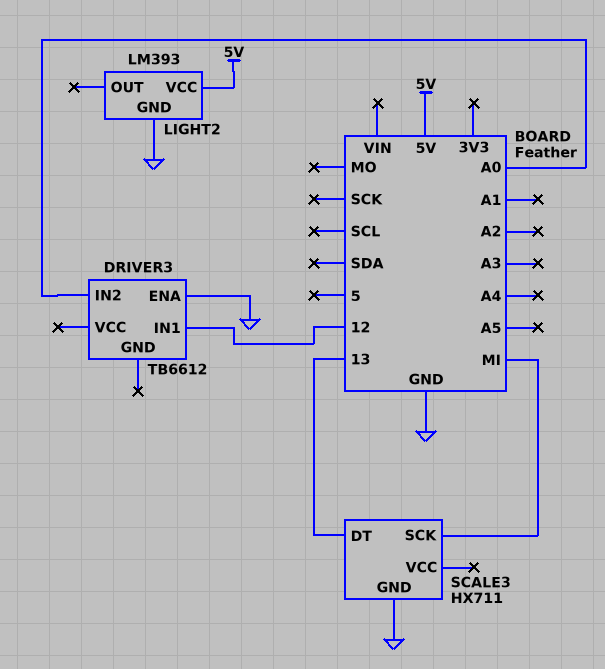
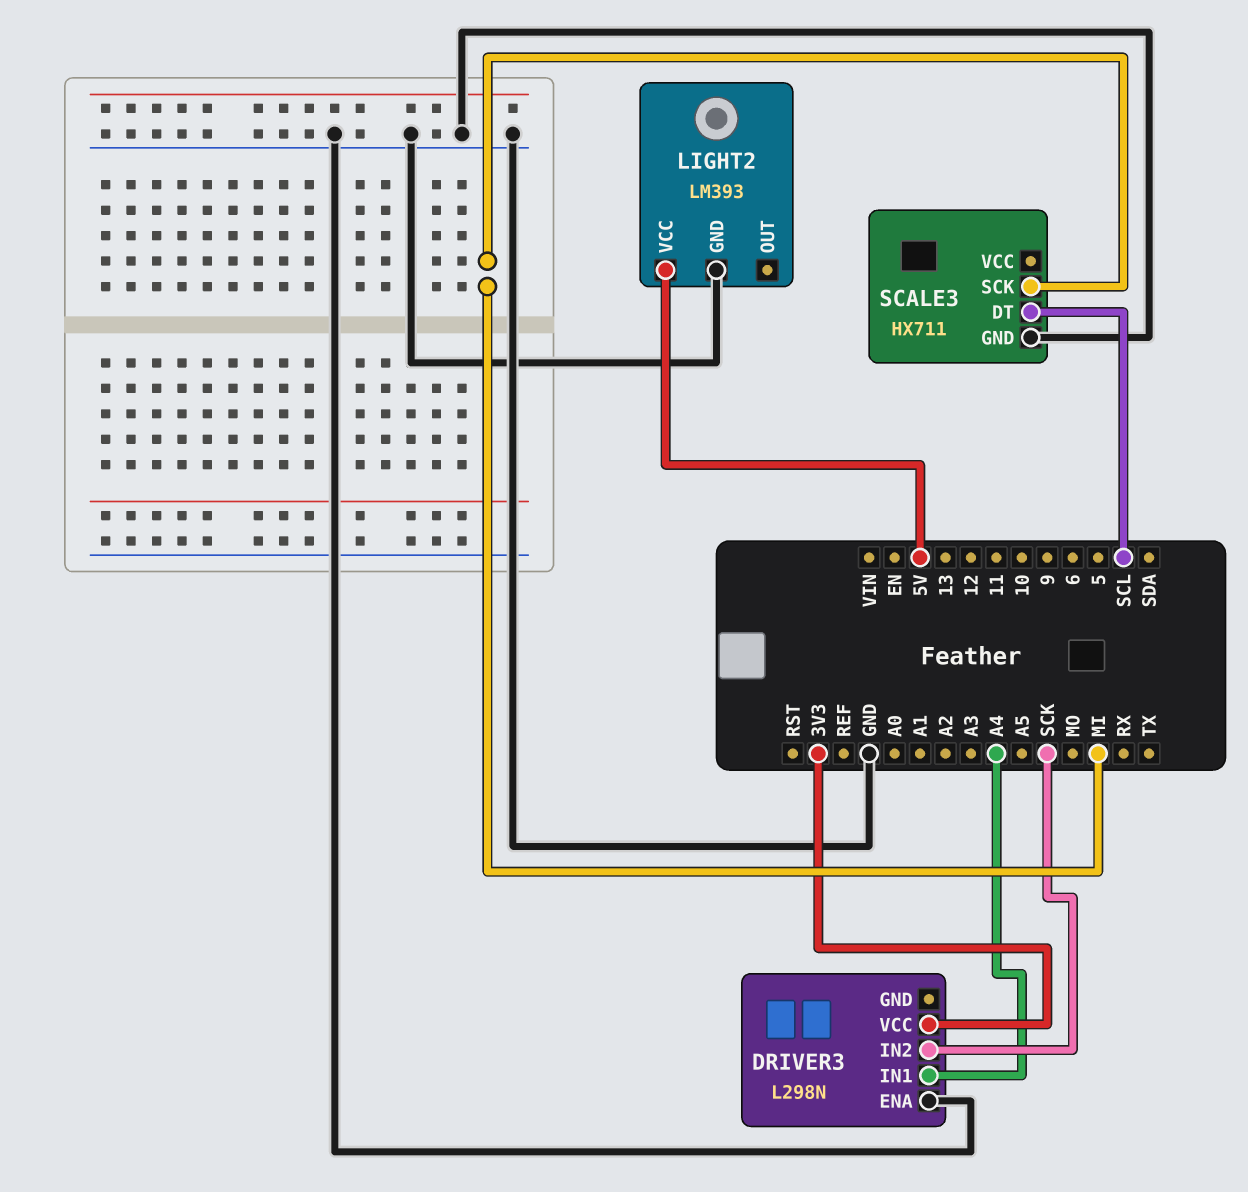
DRIVER3: TB6612 -> L298N
DRIVER3 pin IN1: 12 -> A4
DRIVER3 pin IN2: A0 -> SCK
DRIVER3 pin VCC: none -> 3V3
SCALE3 pin DT: 13 -> SCL

